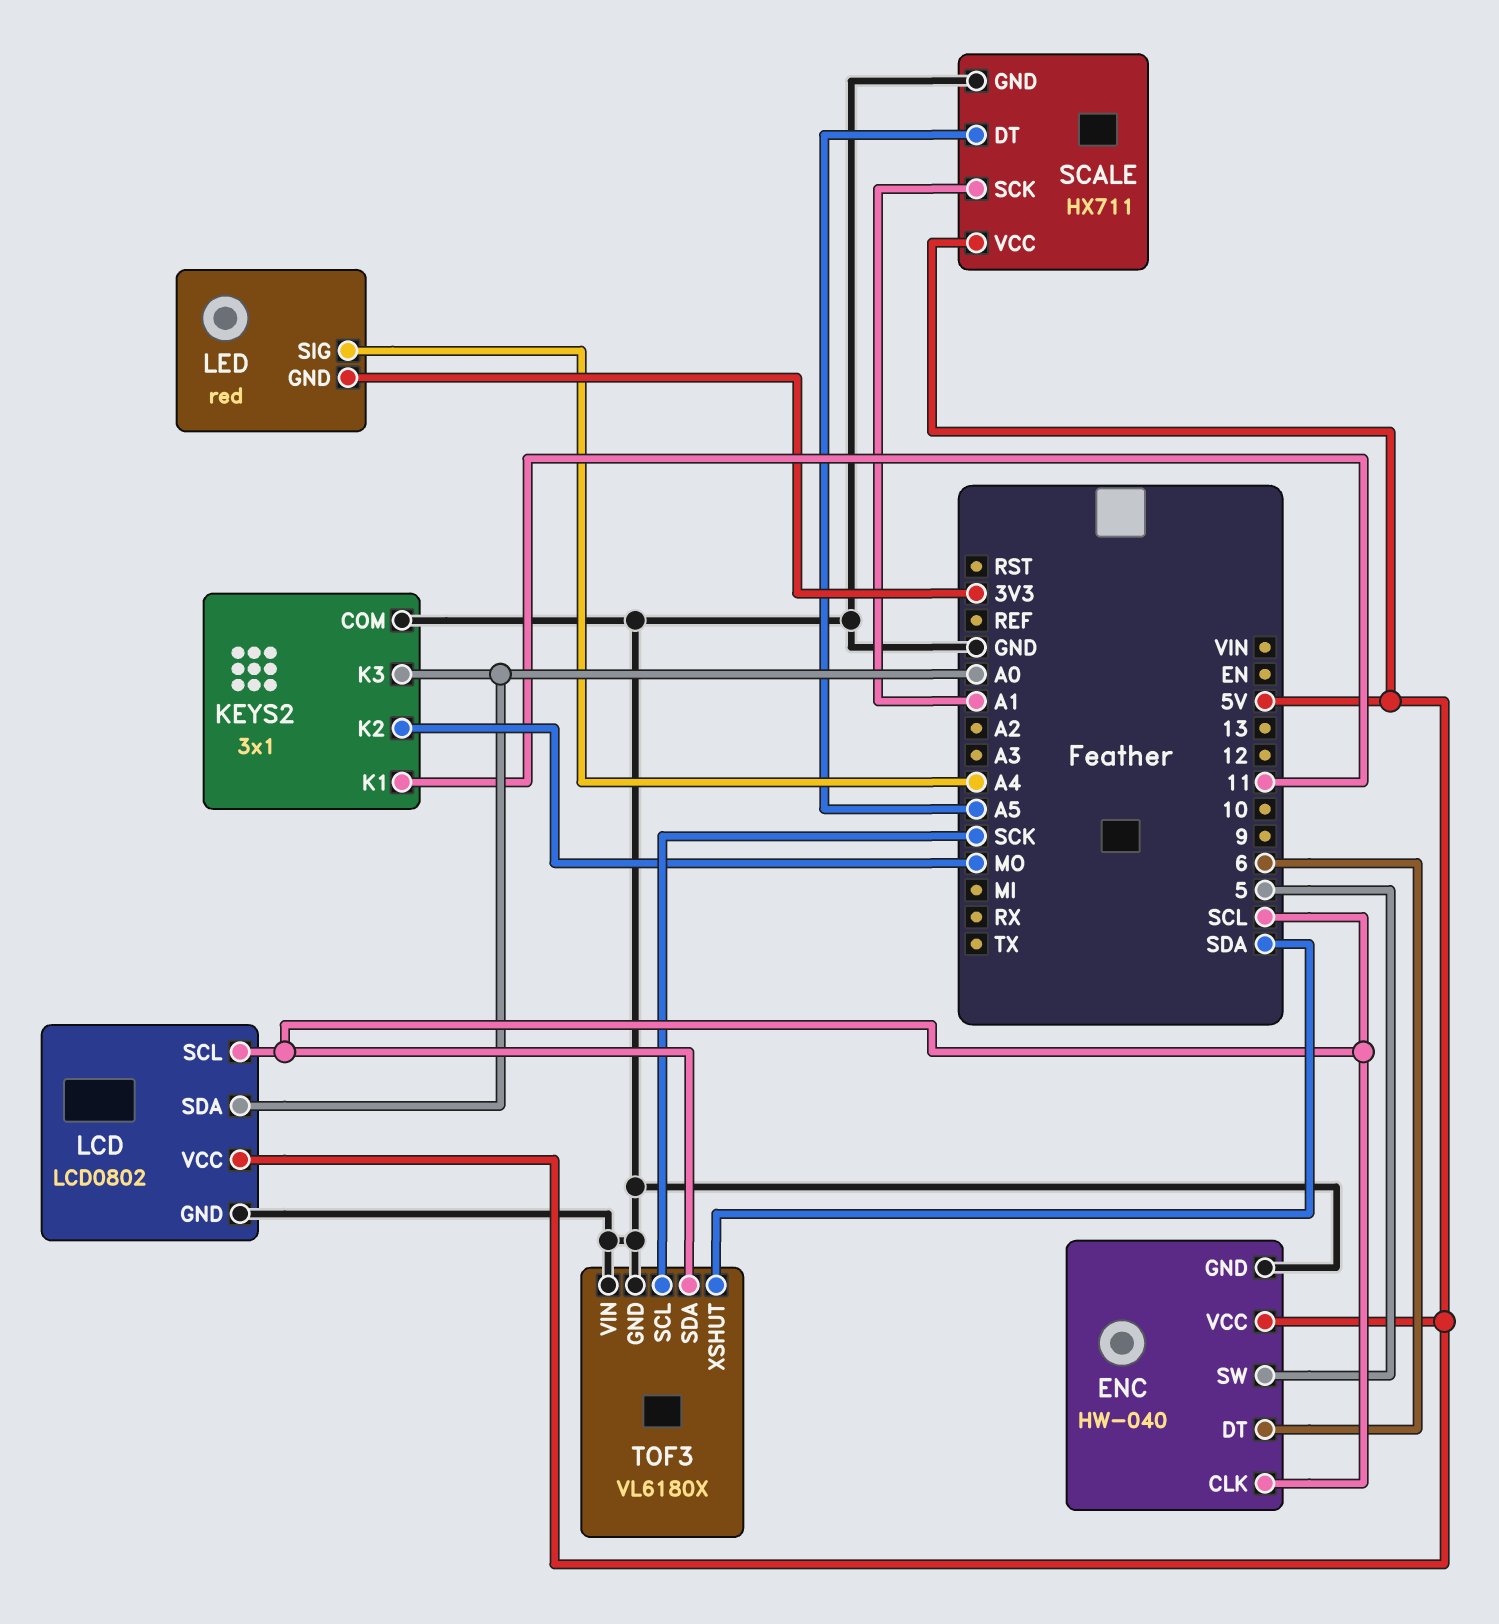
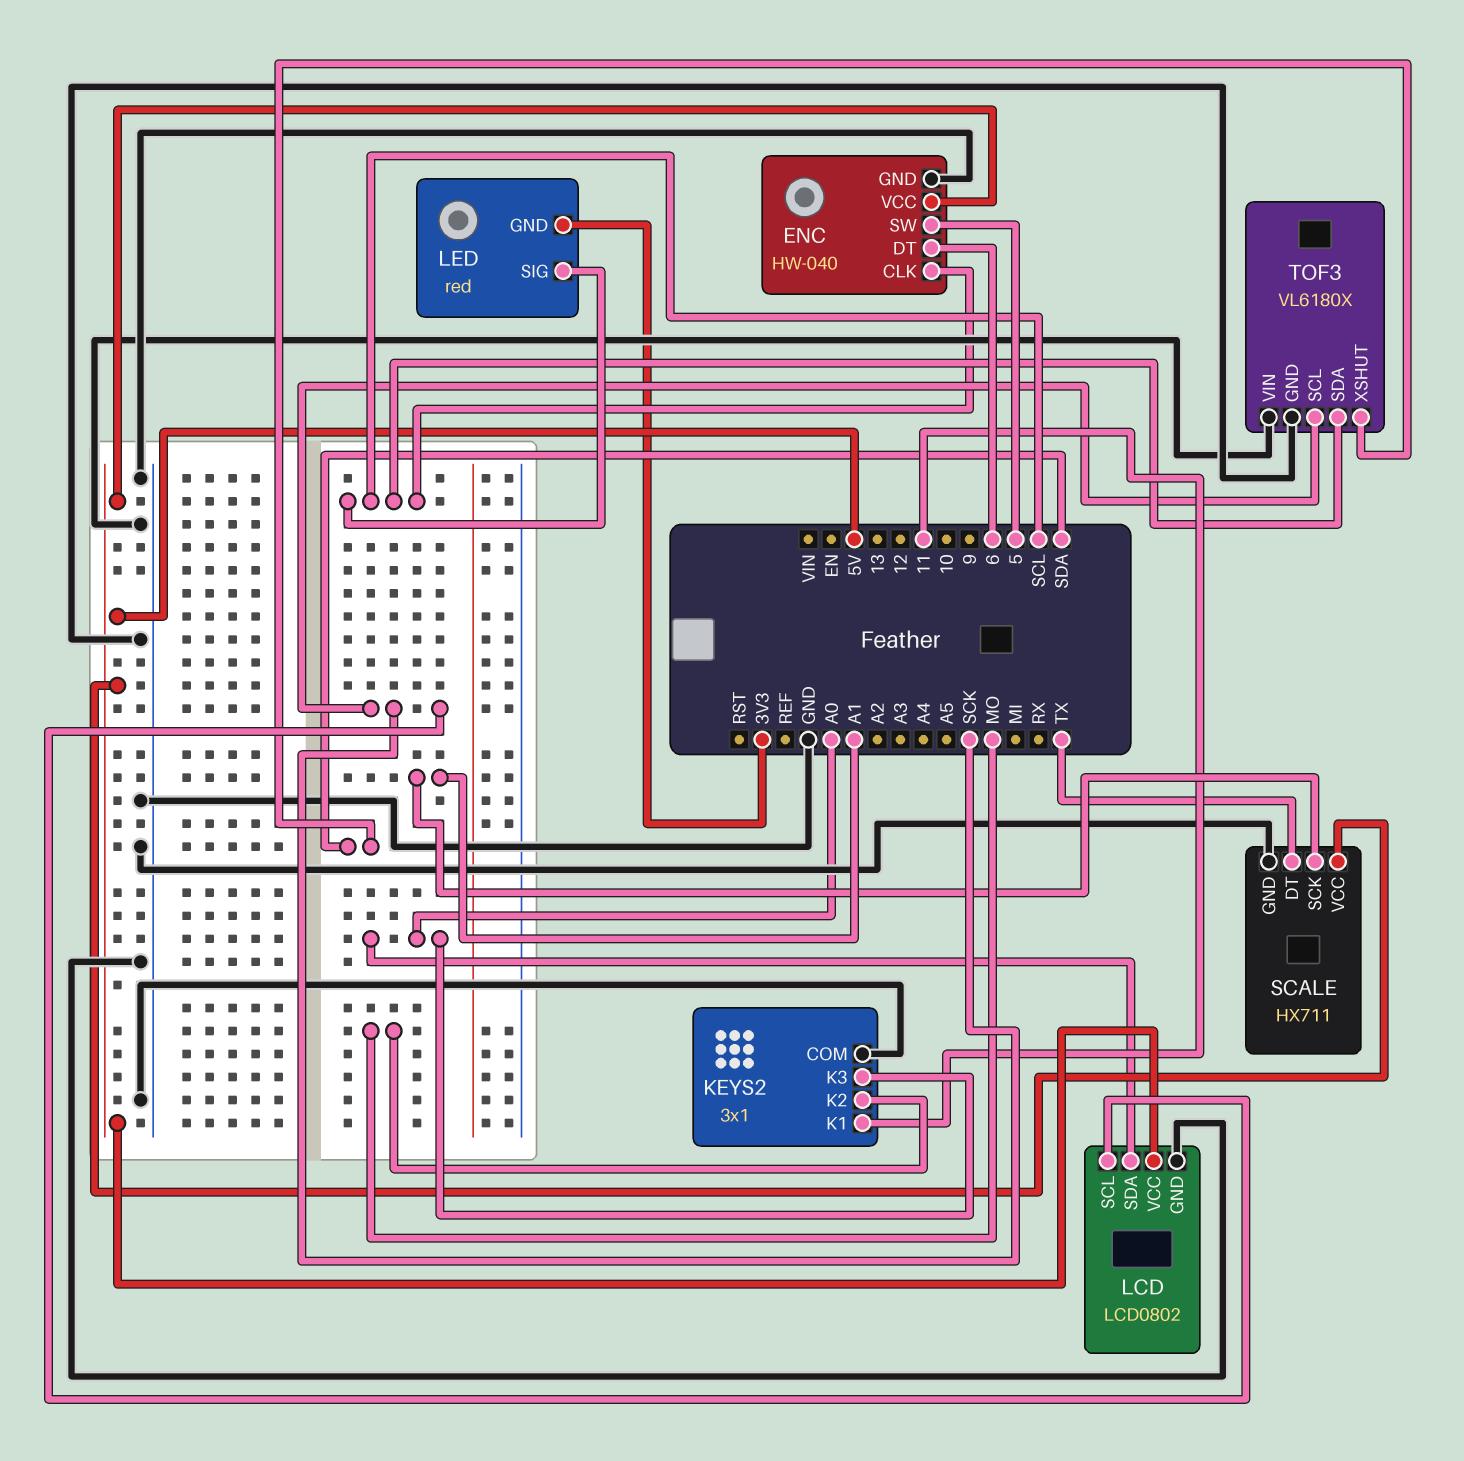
LCD pin SCL: SCL -> SCK
LED pin SIG: A4 -> SCL
SCALE pin DT: A5 -> TX

